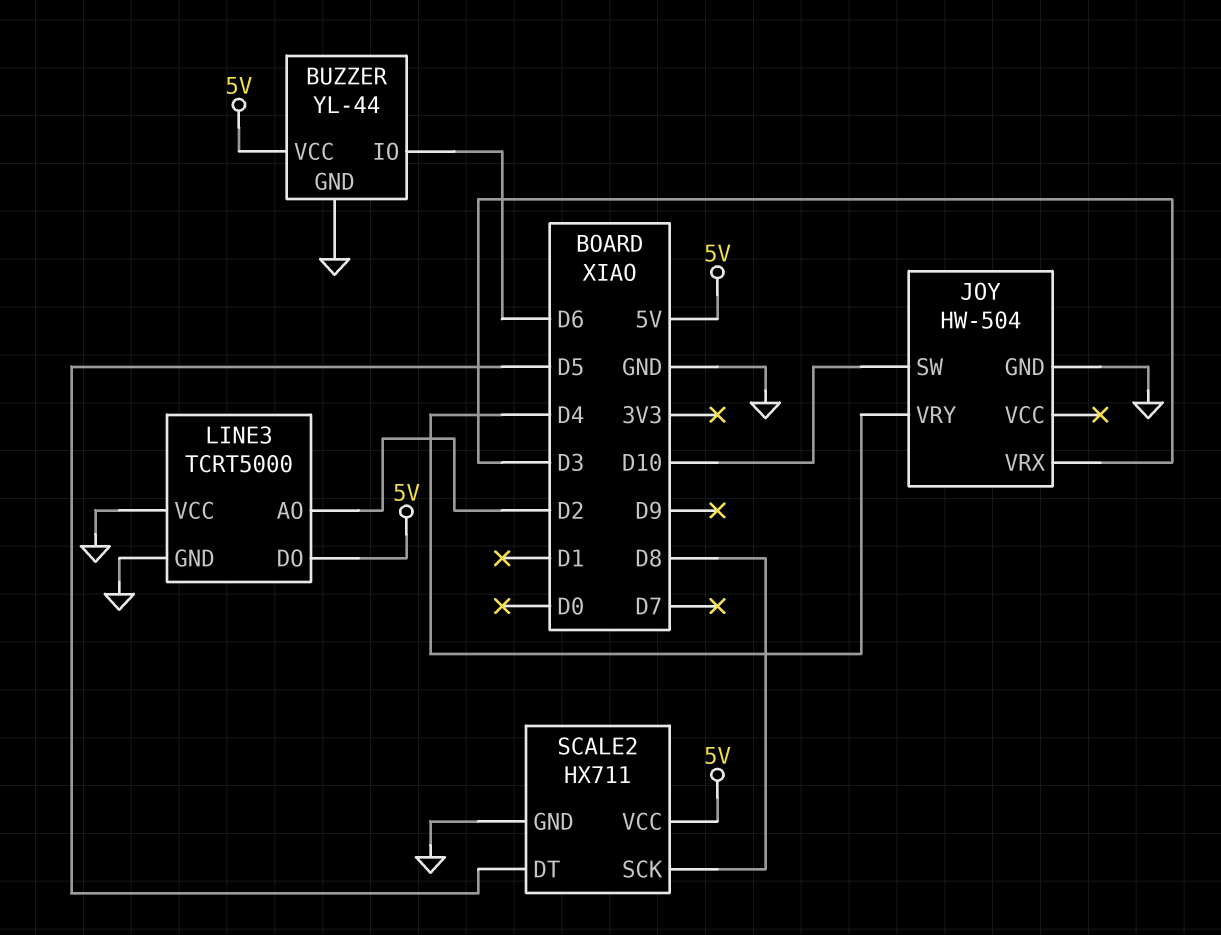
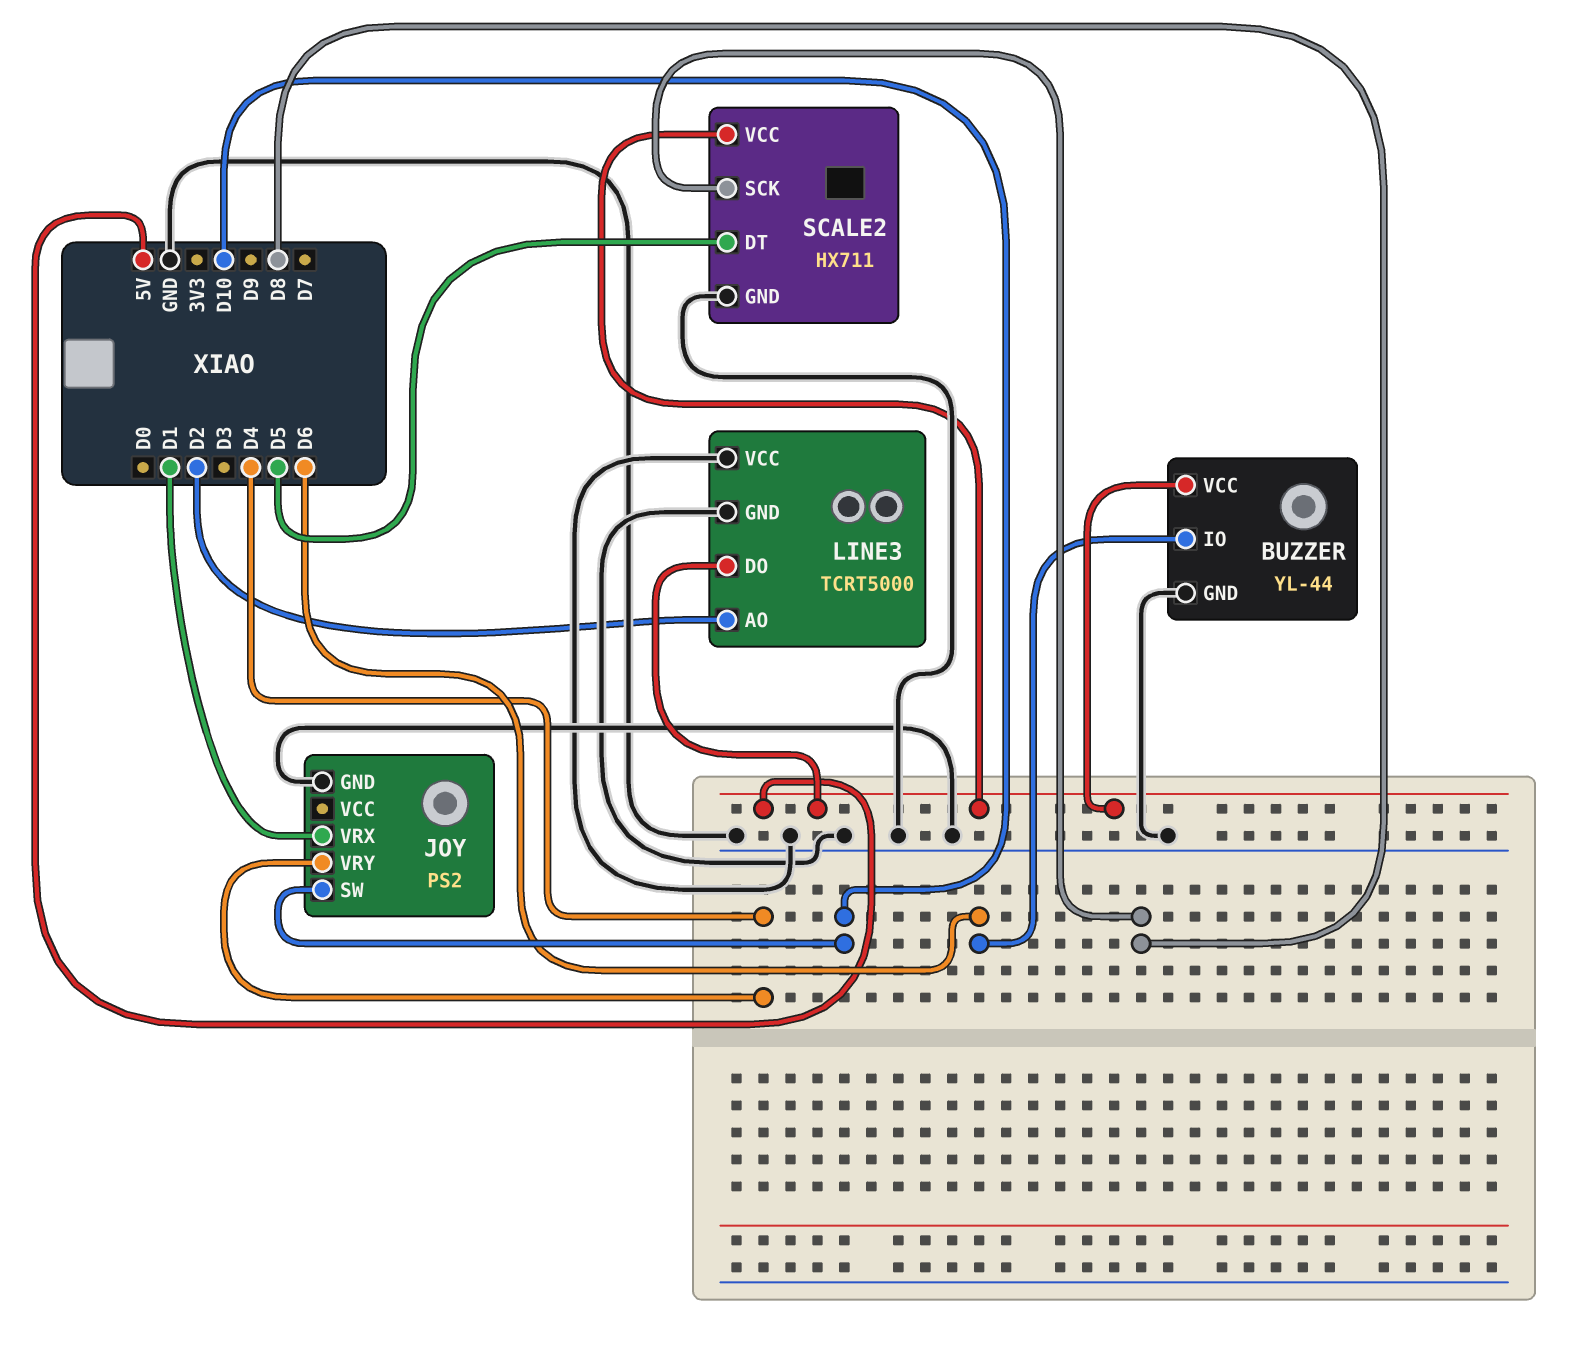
JOY: HW-504 -> PS2
JOY pin VRX: D3 -> D1

